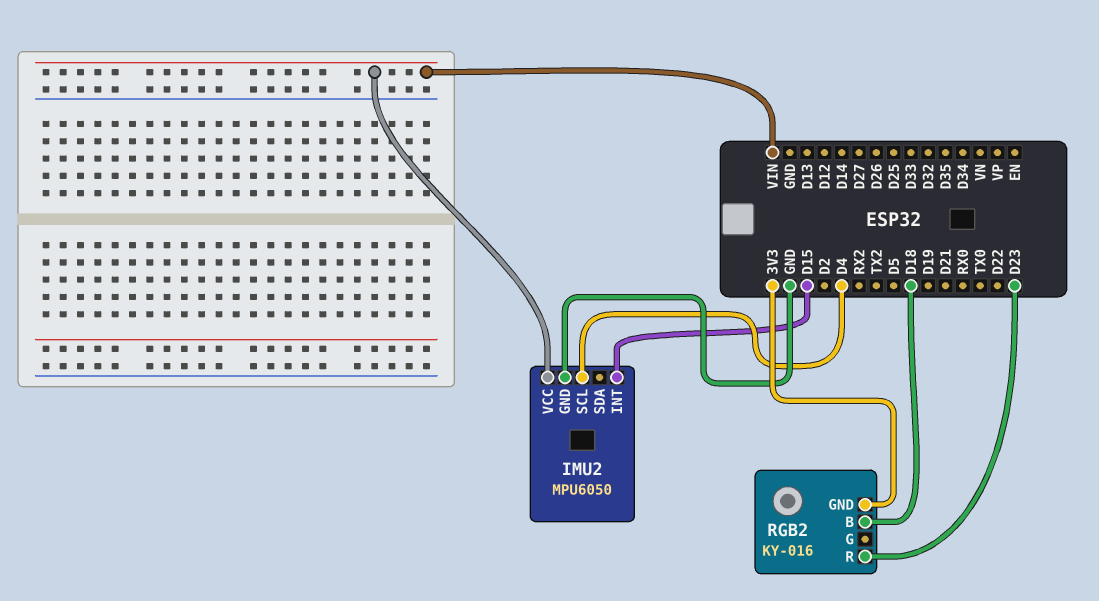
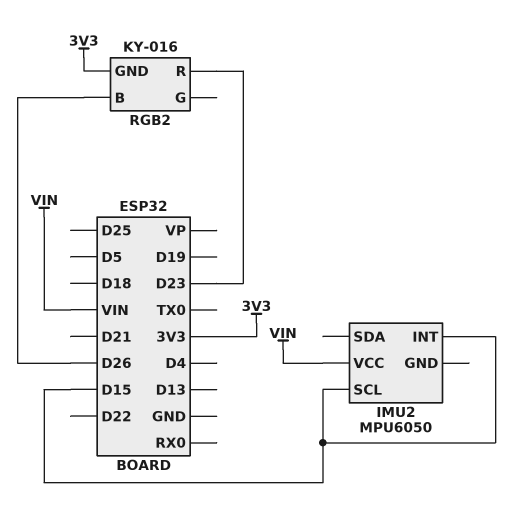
IMU2 pin GND: GND -> none
IMU2 pin SCL: D4 -> D15
RGB2 pin B: D18 -> D26

